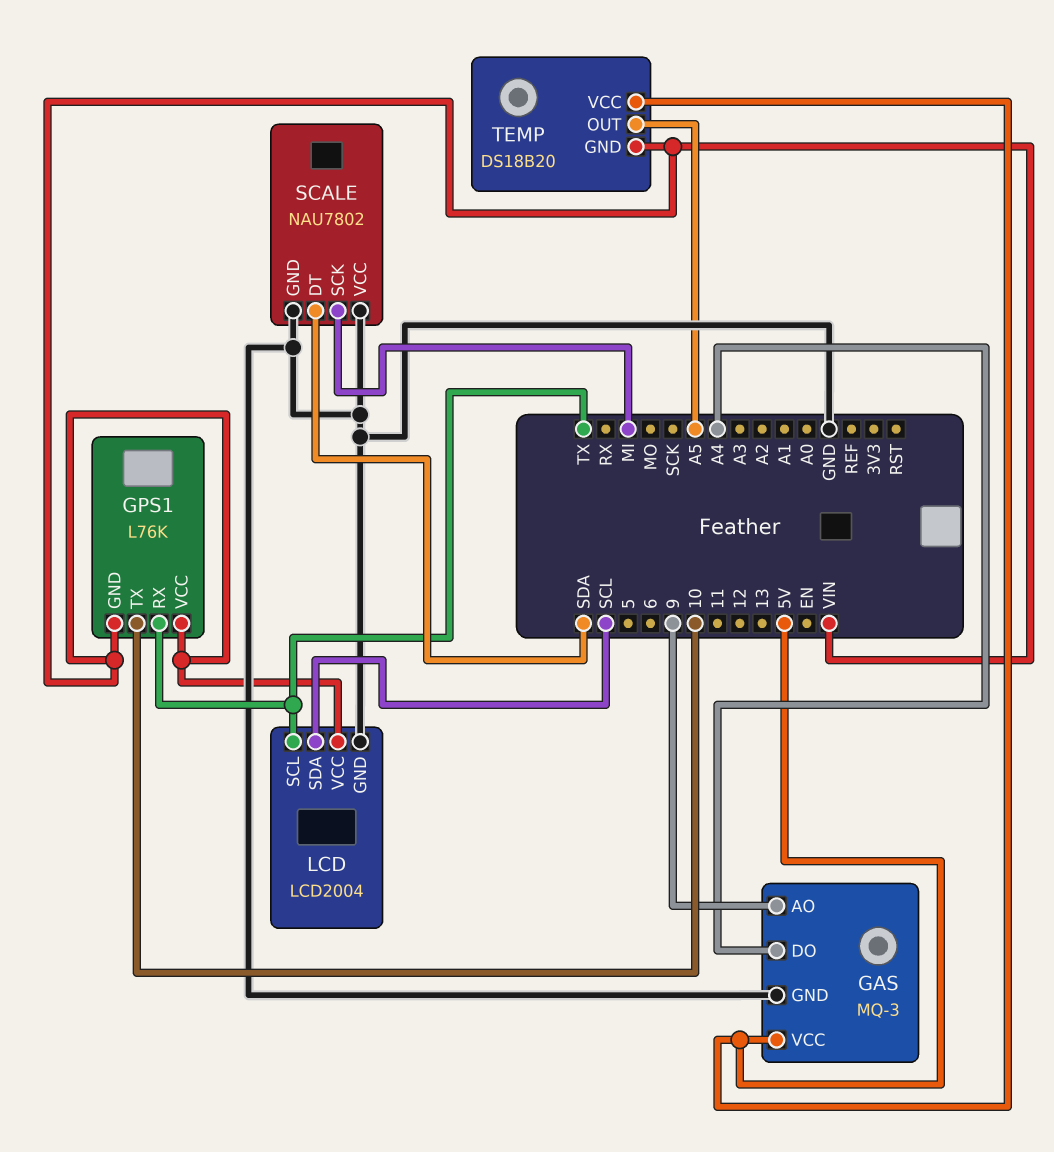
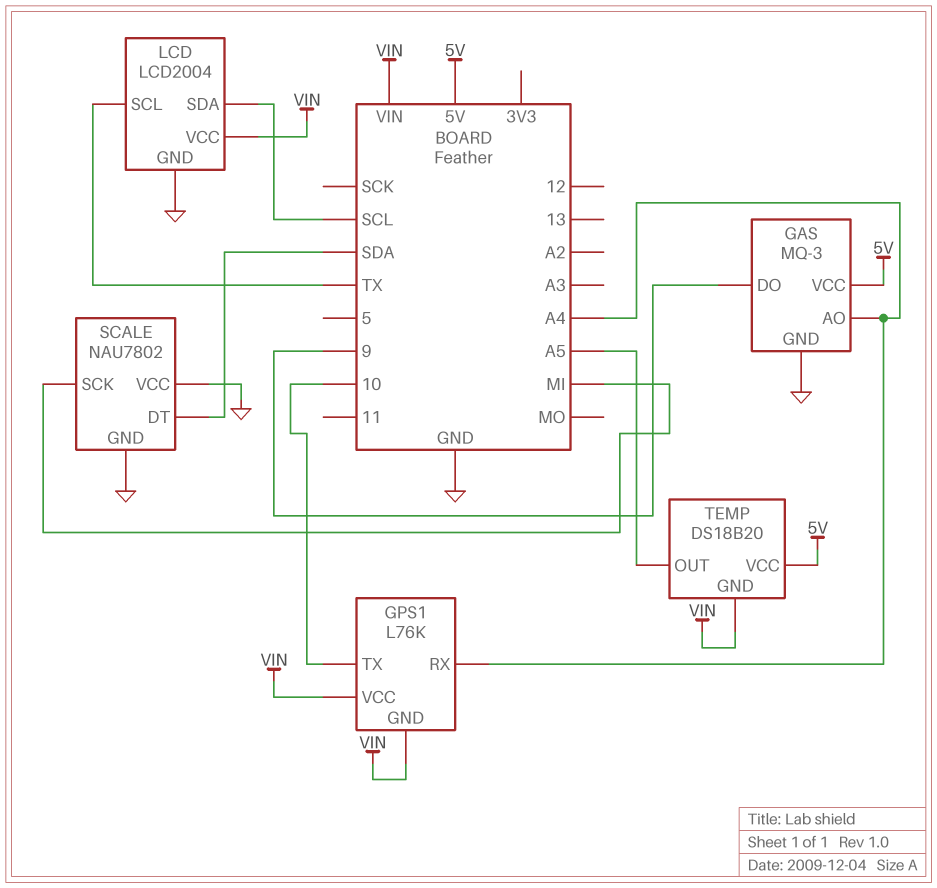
GAS pin AO: 9 -> A4
GAS pin DO: A4 -> 9
GPS1 pin RX: TX -> A4

